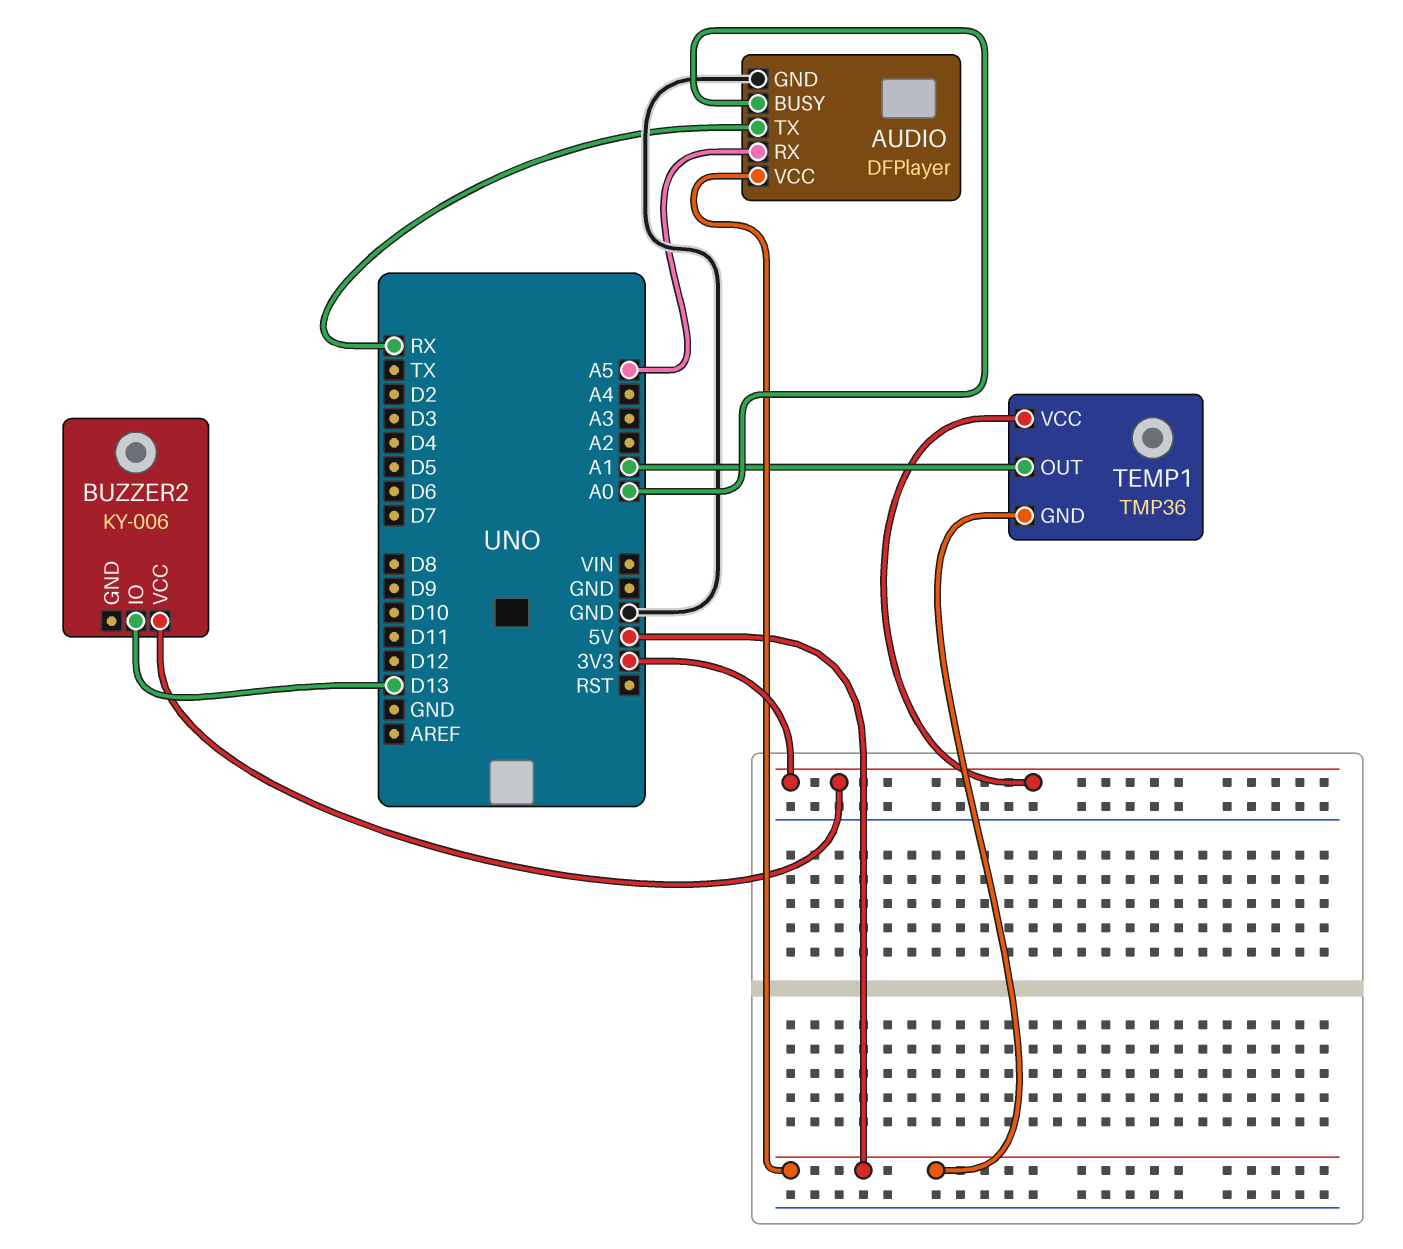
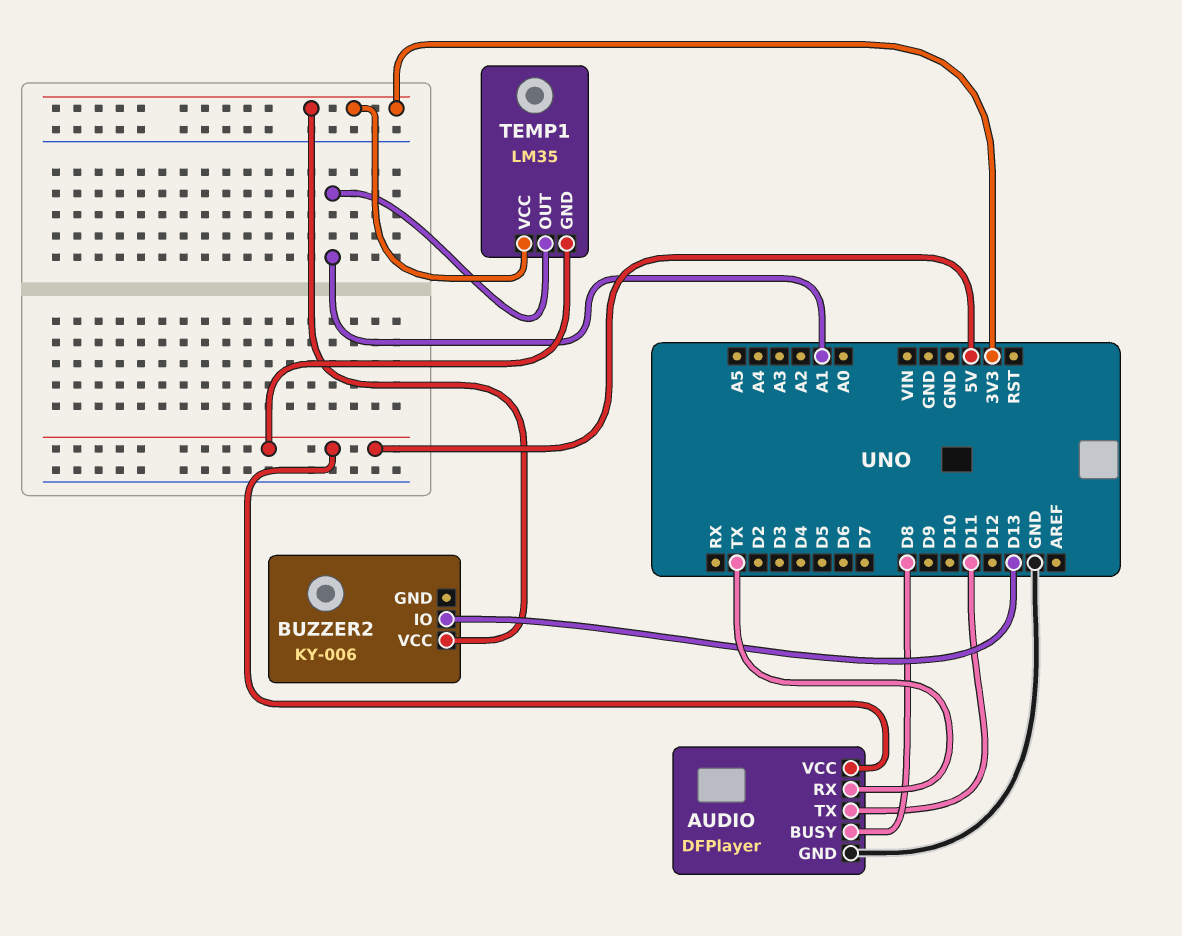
AUDIO pin BUSY: A0 -> D8
AUDIO pin RX: A5 -> TX
AUDIO pin TX: RX -> D11
TEMP1: TMP36 -> LM35

